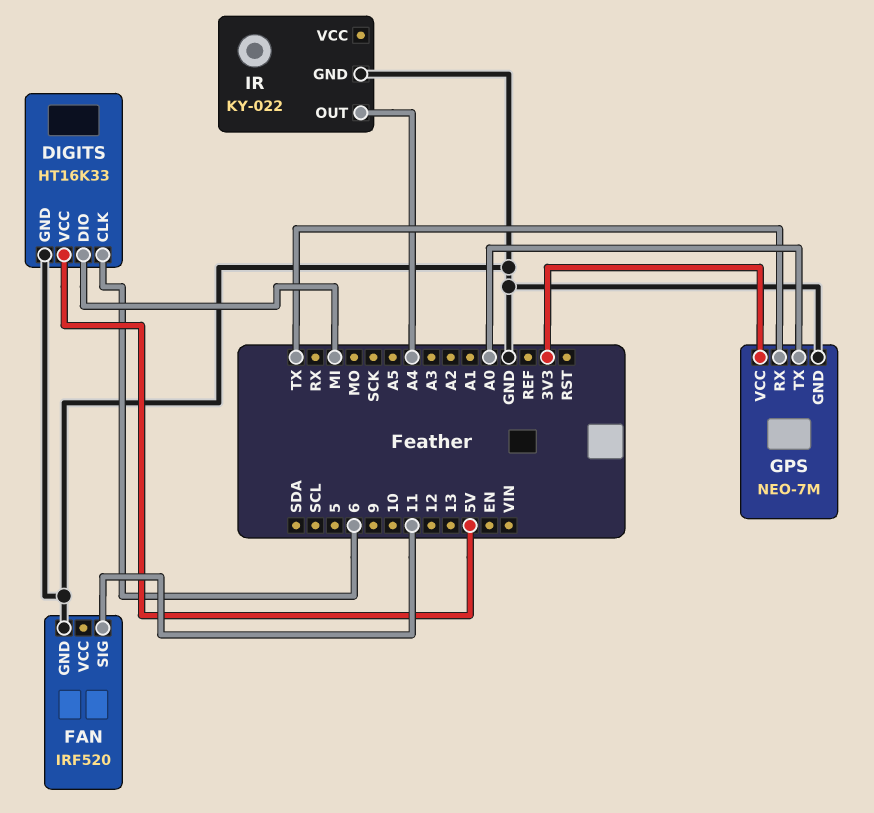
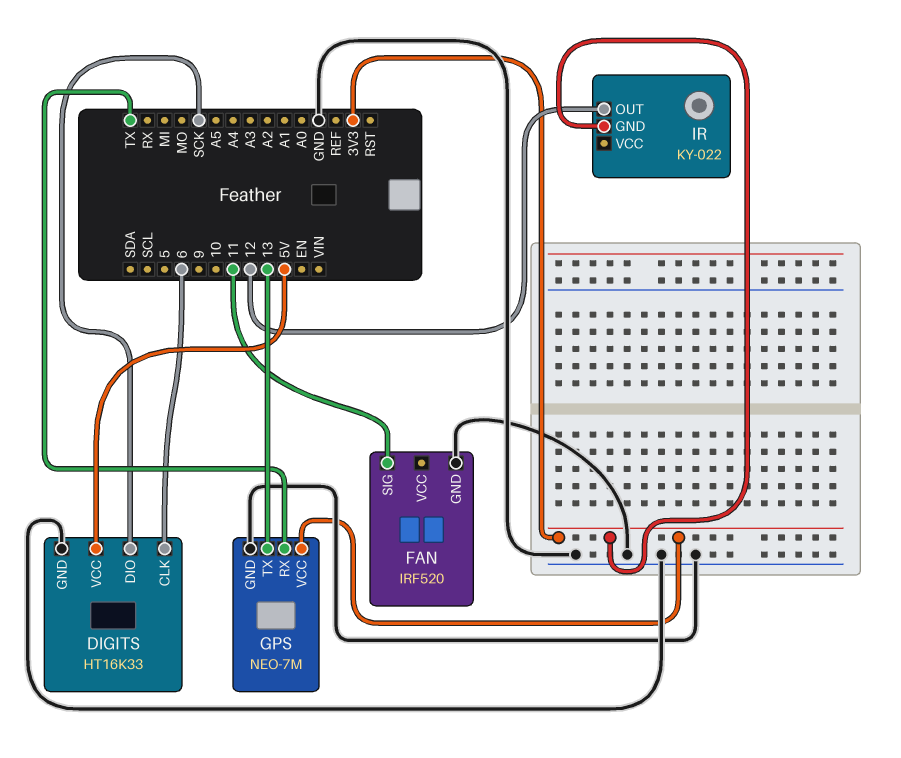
DIGITS pin DIO: MI -> SCK
GPS pin TX: A0 -> 13
IR pin GND: GND -> 3V3
IR pin OUT: A4 -> 12

